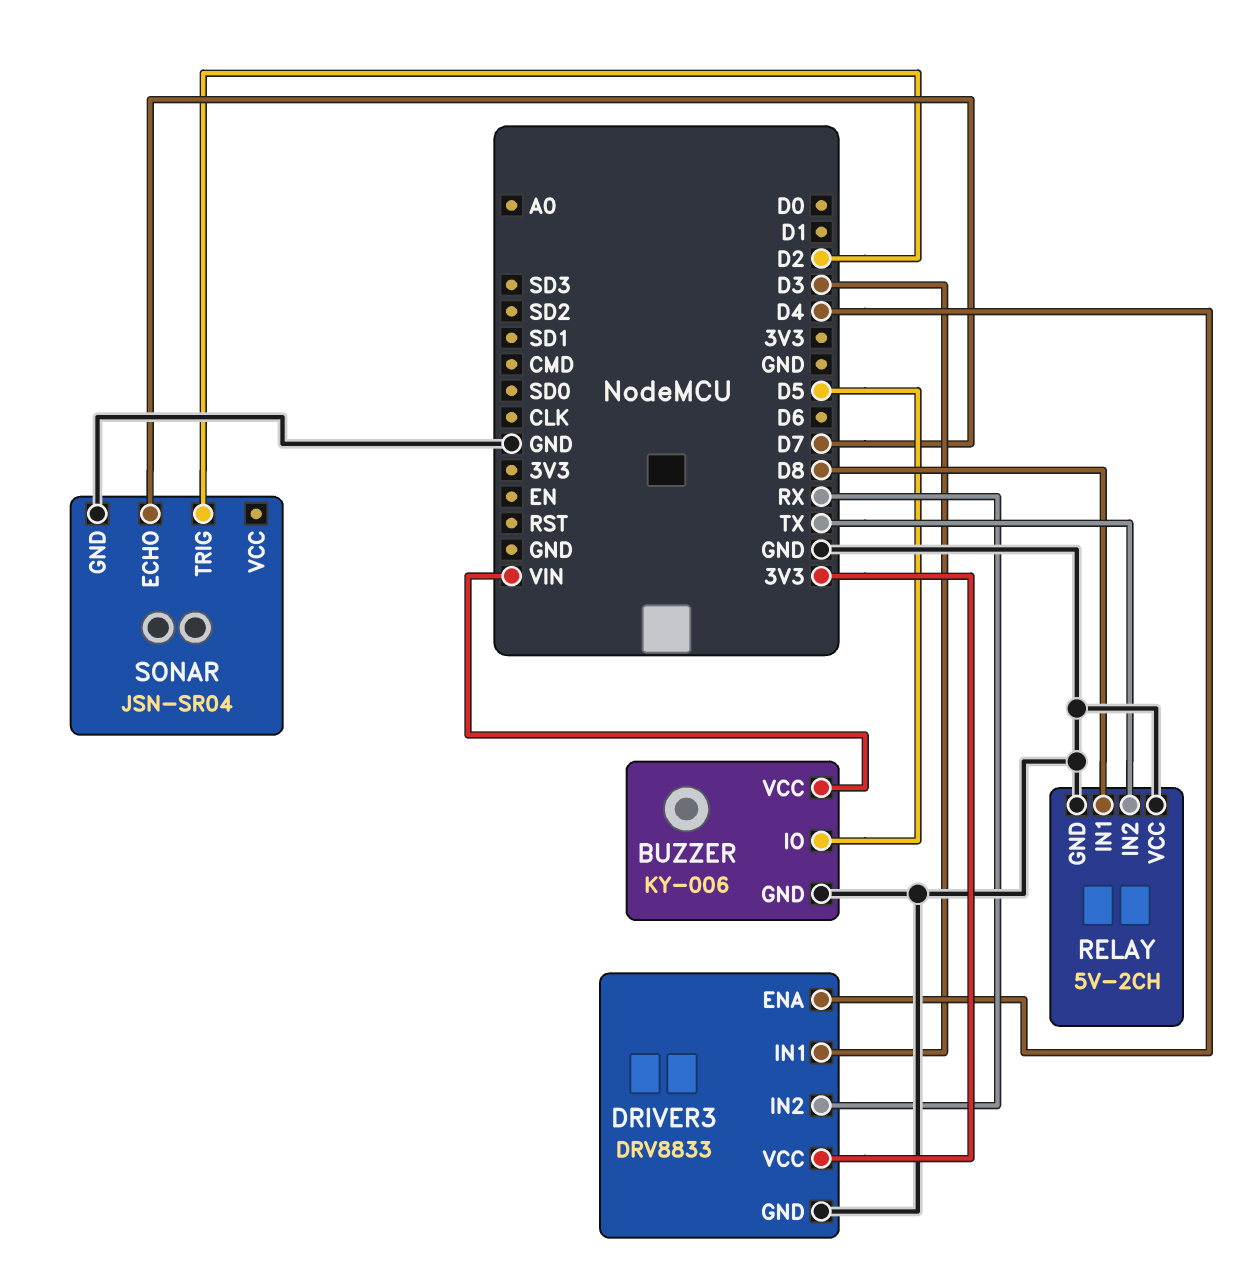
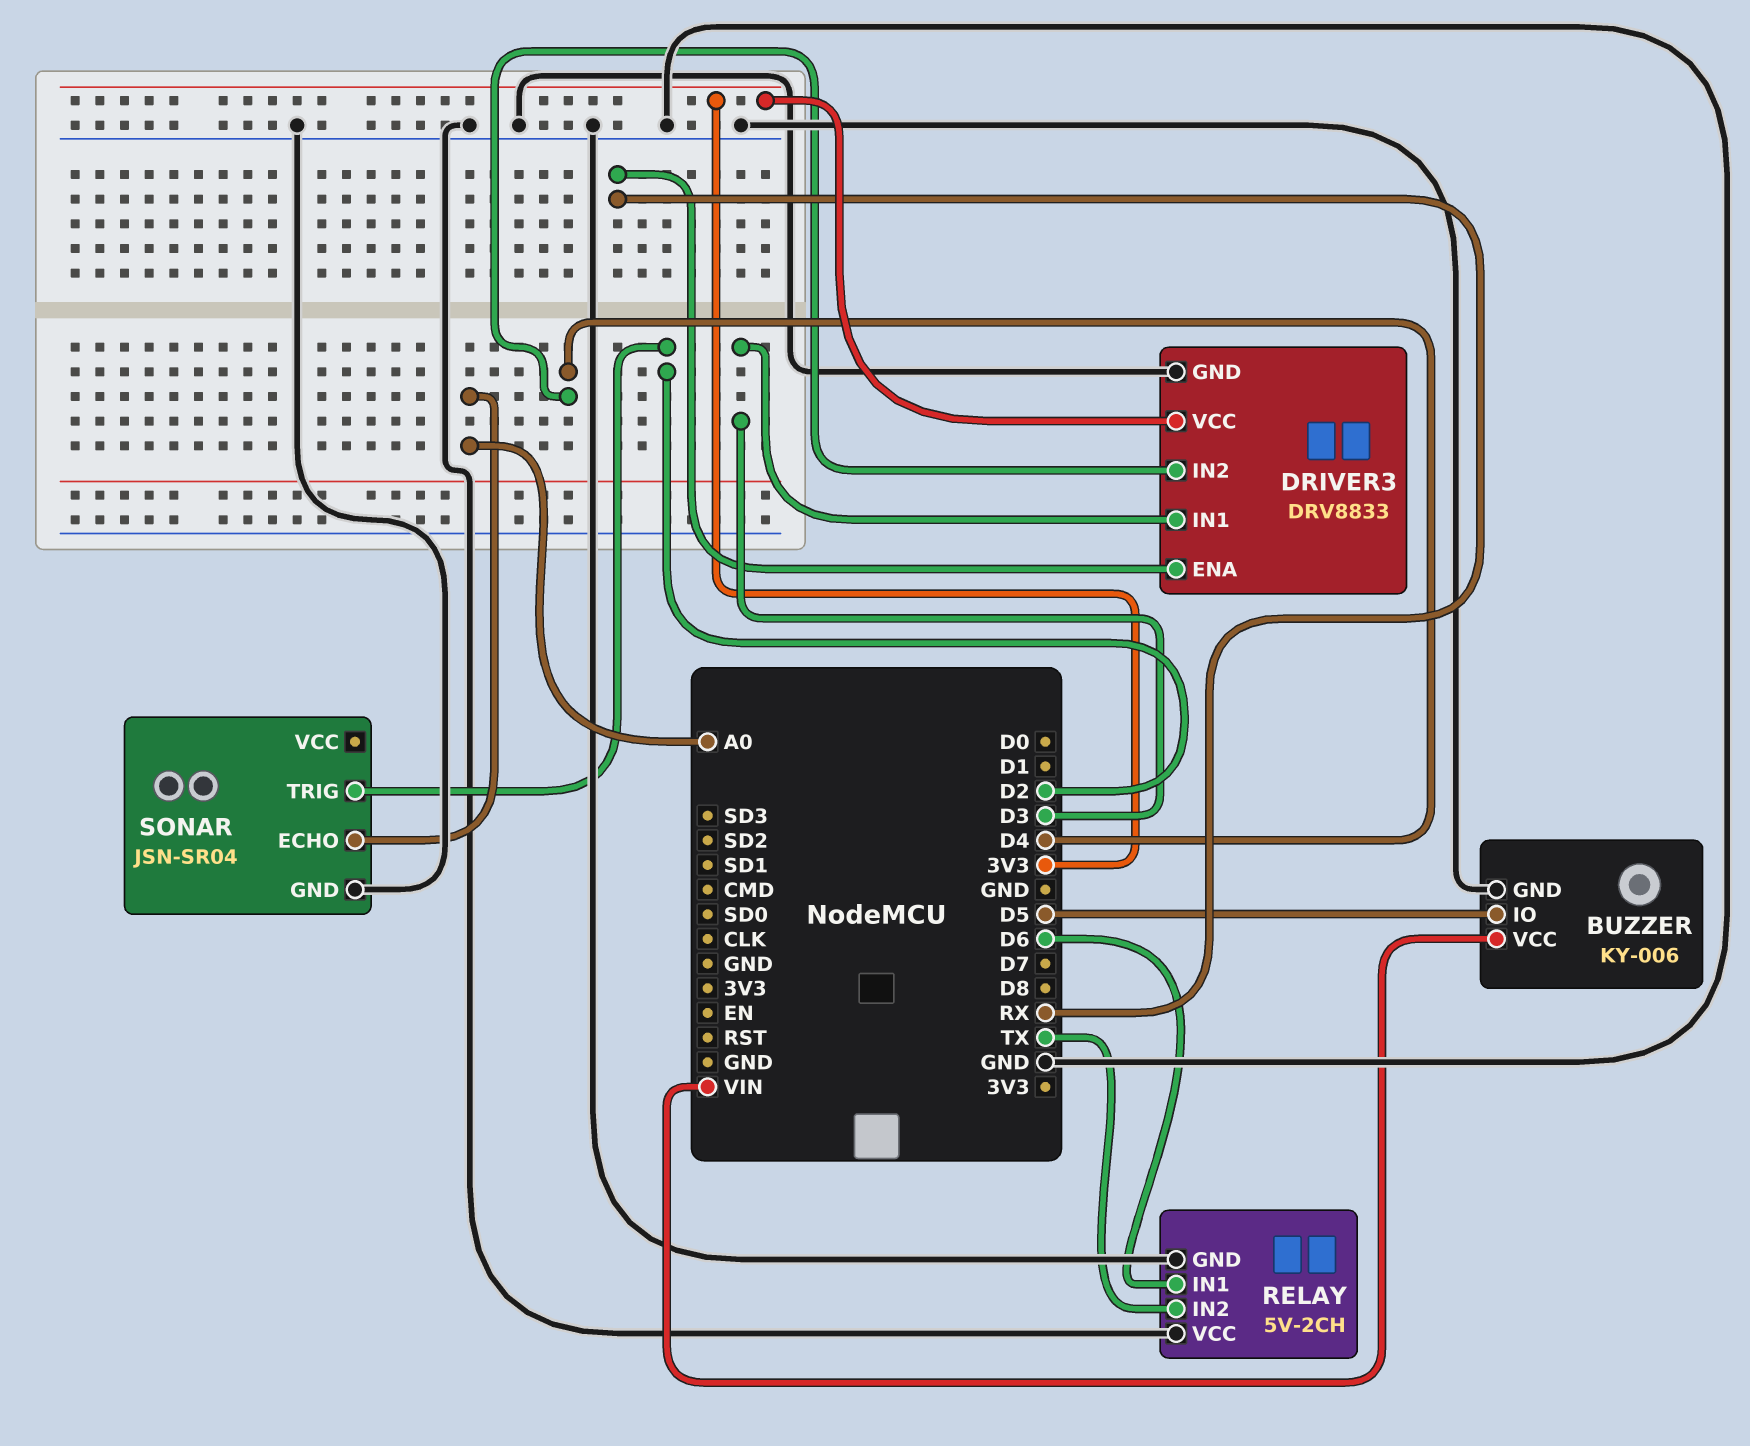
DRIVER3 pin ENA: D4 -> RX
DRIVER3 pin IN2: RX -> D4
RELAY pin IN1: D8 -> D6
SONAR pin ECHO: D7 -> A0

